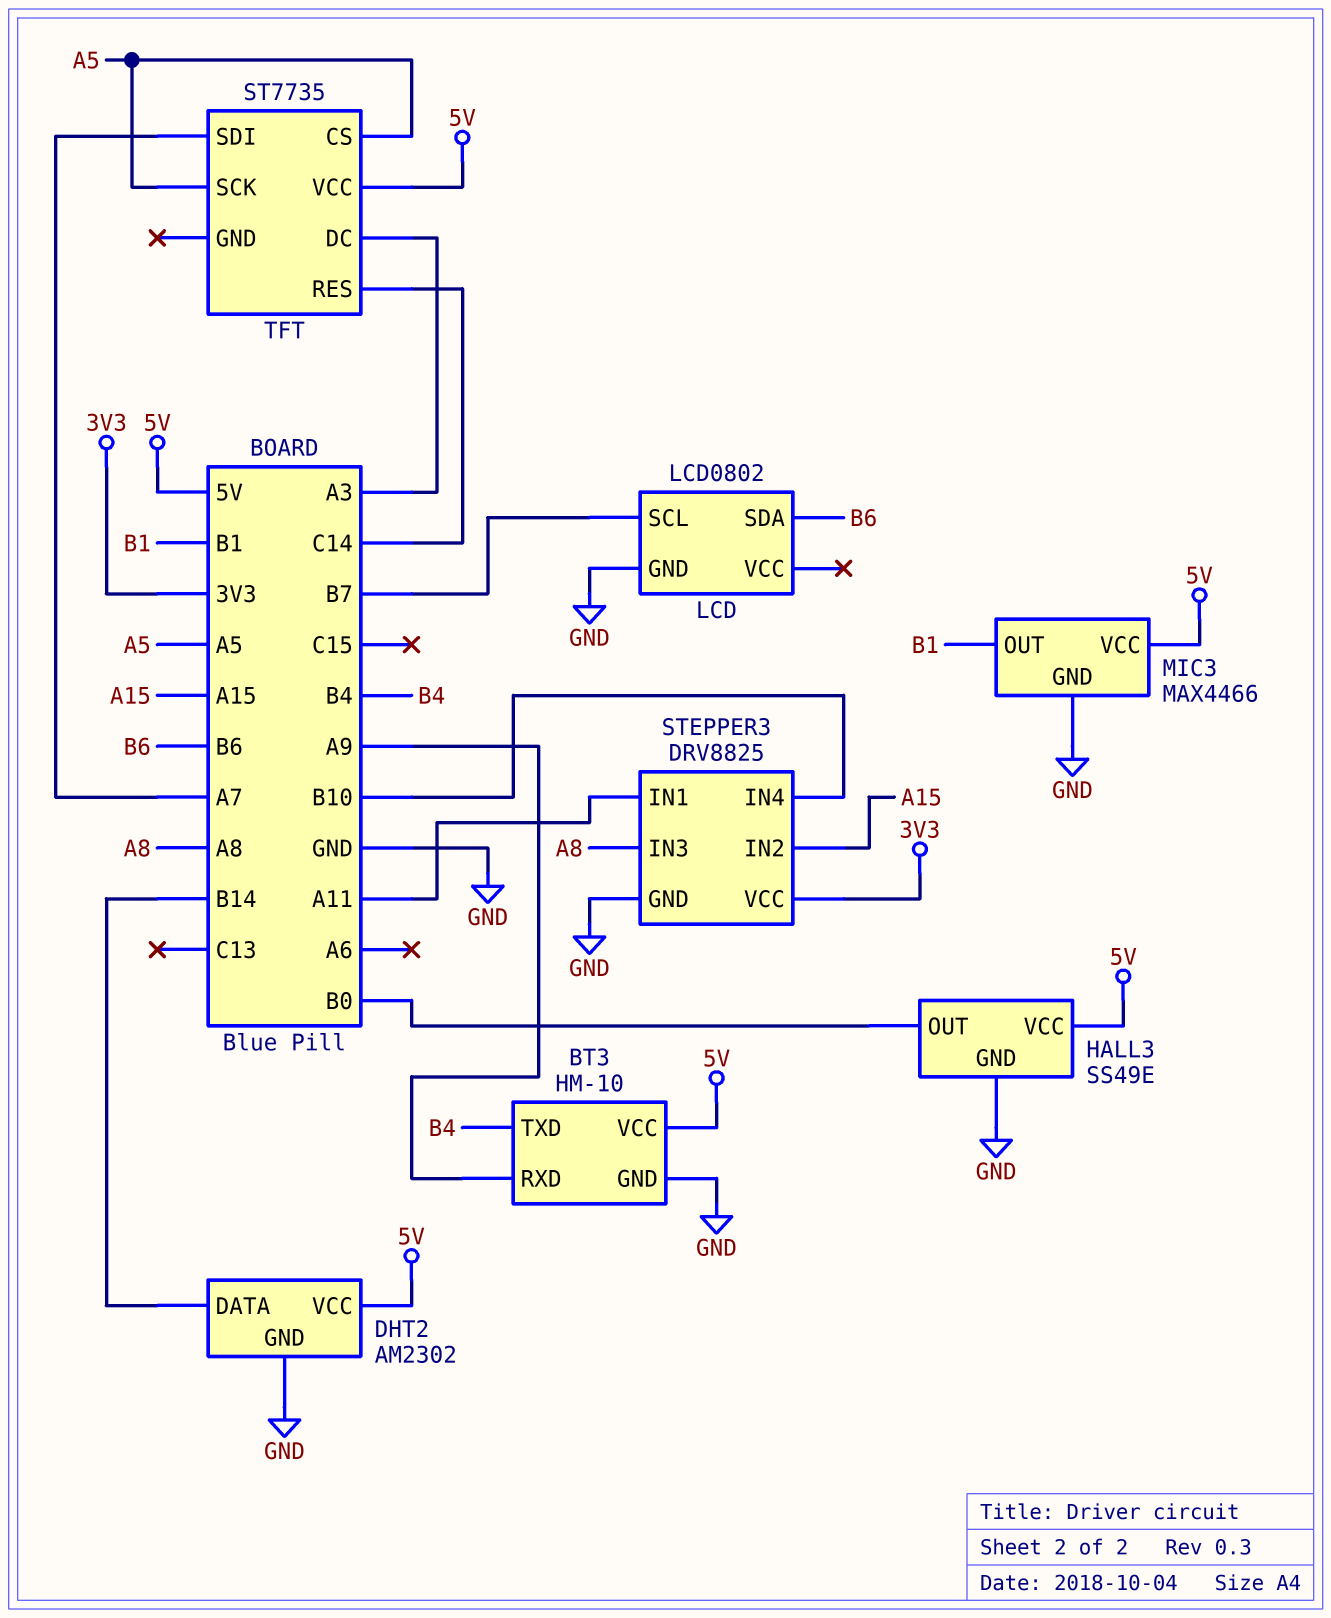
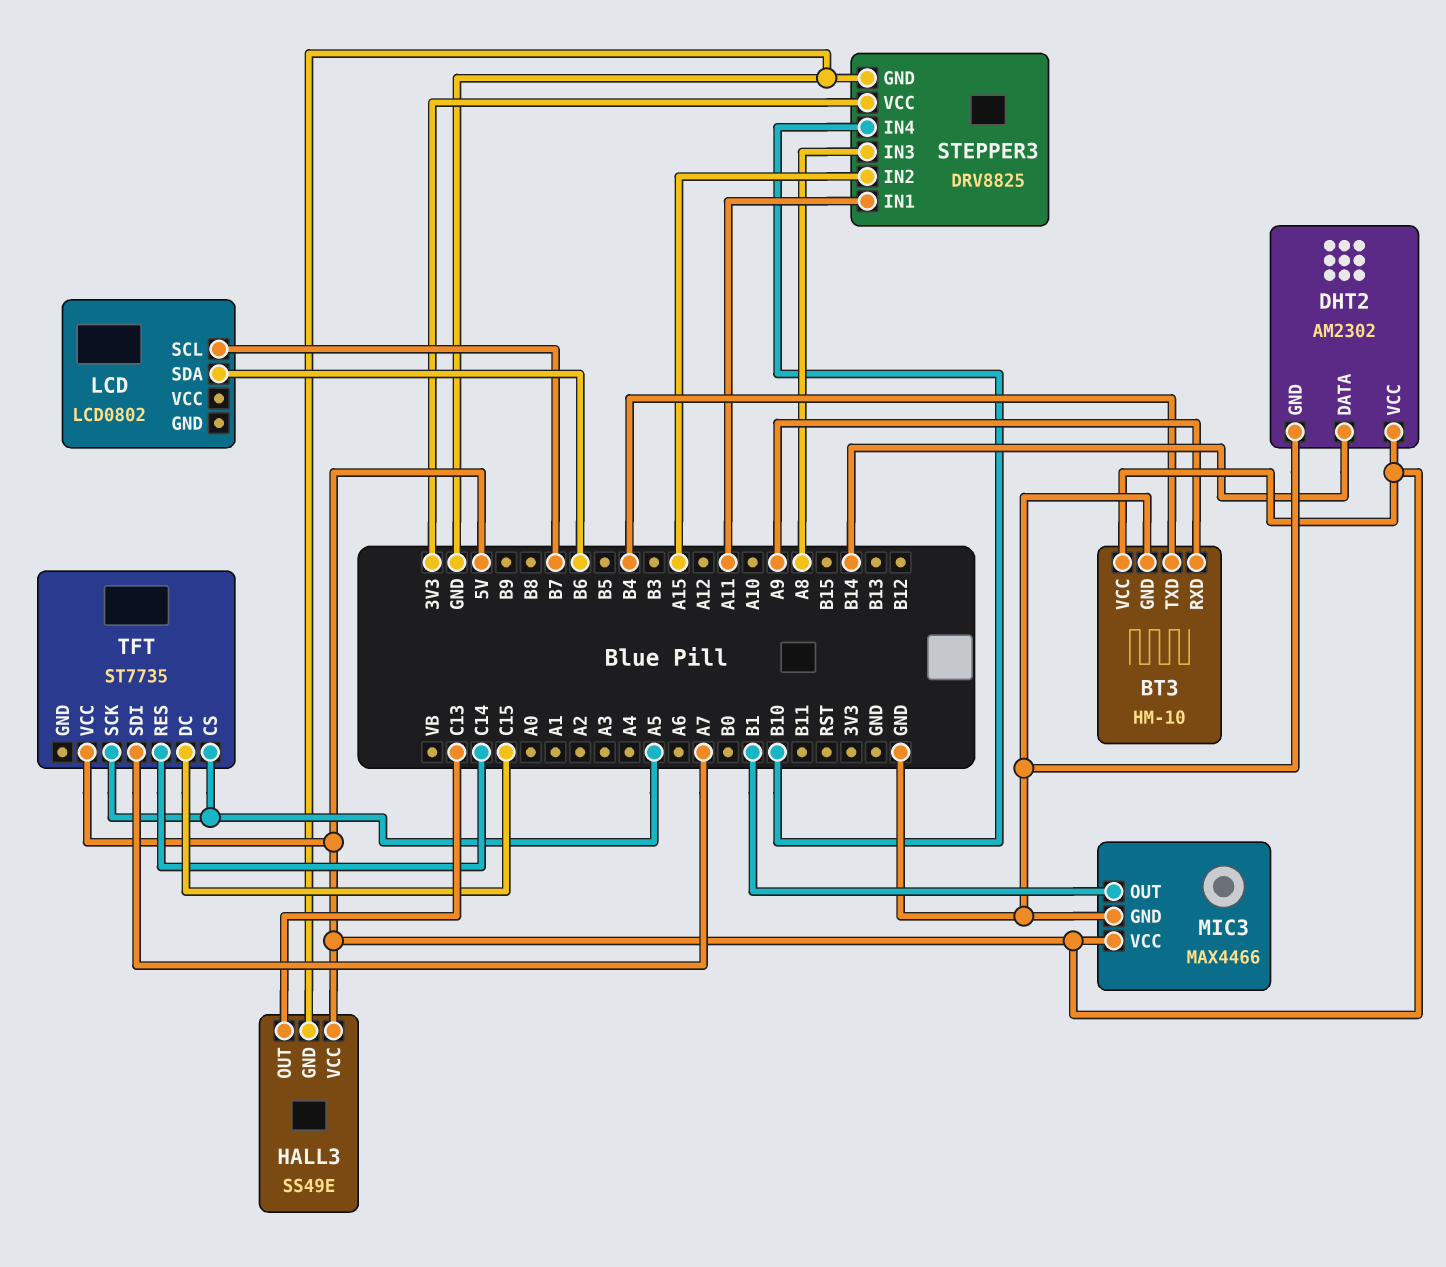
HALL3 pin OUT: B0 -> C13
LCD pin GND: GND -> none
TFT pin DC: A3 -> C15

